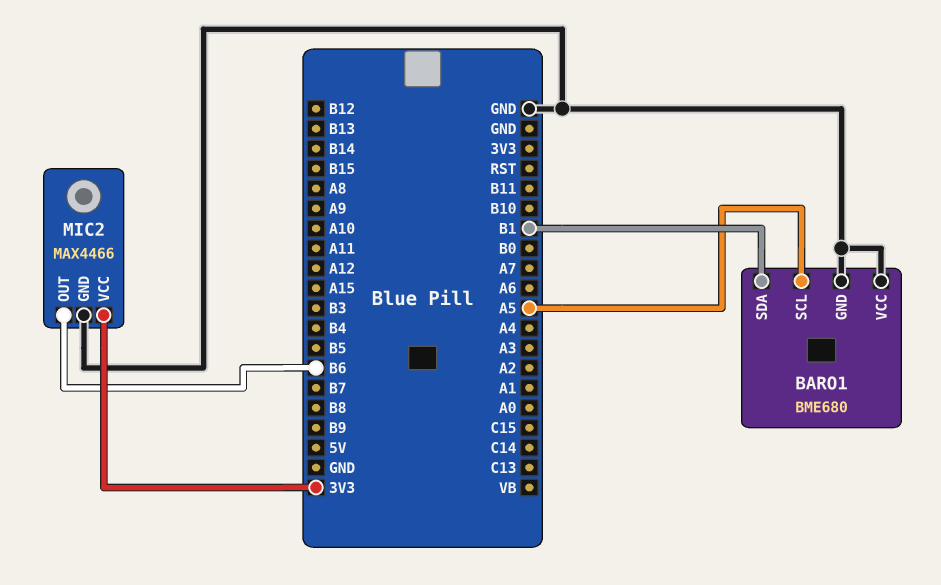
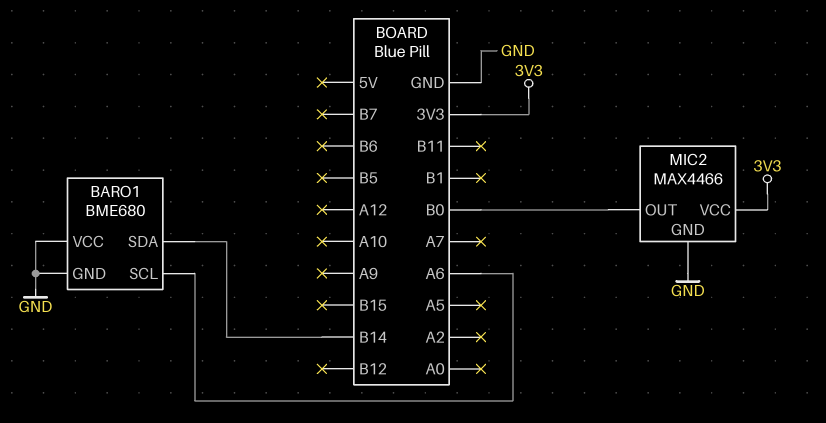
BARO1 pin SCL: A5 -> A6
BARO1 pin SDA: B1 -> B14
MIC2 pin OUT: B6 -> B0

